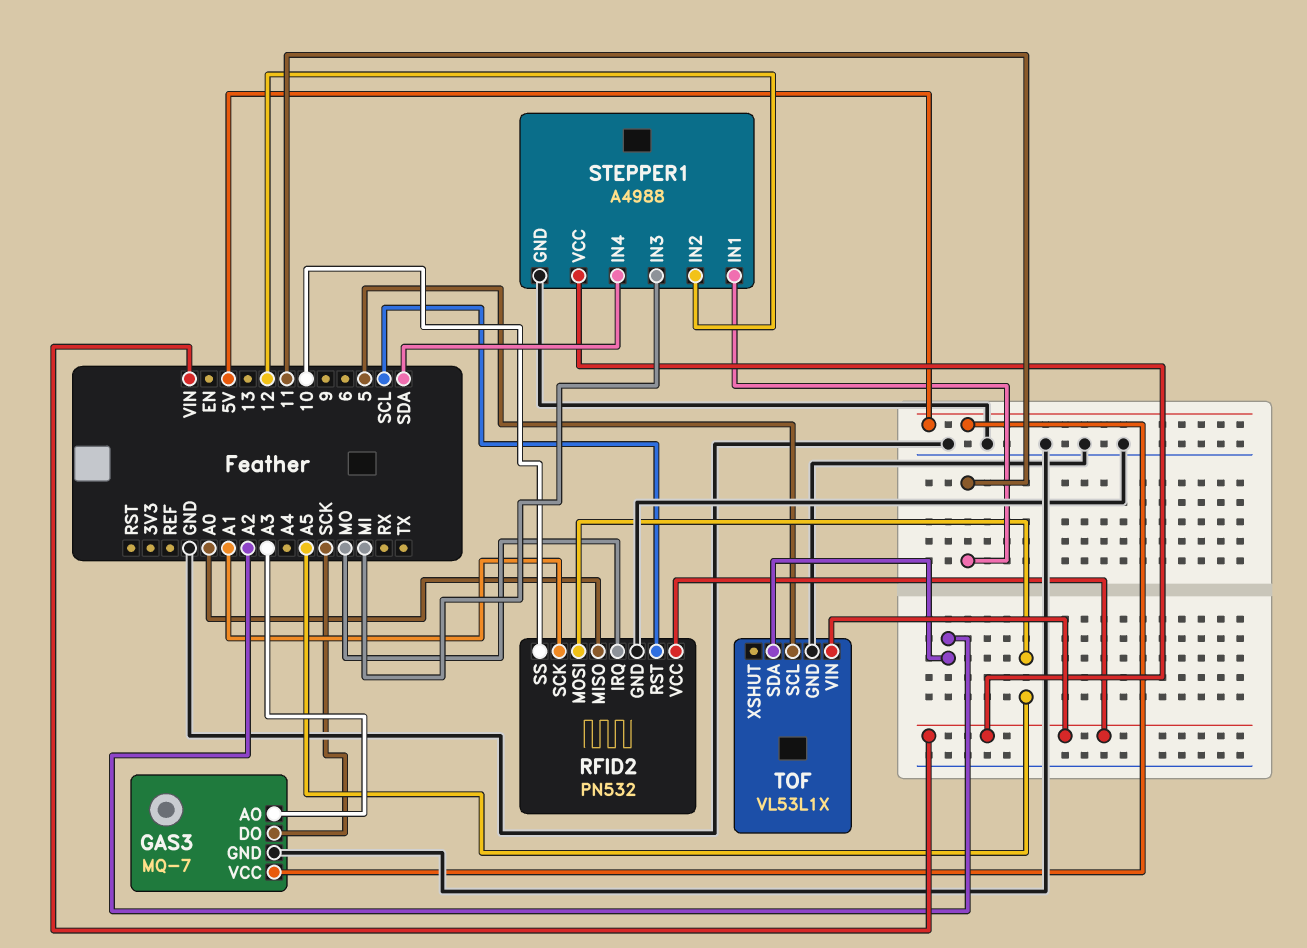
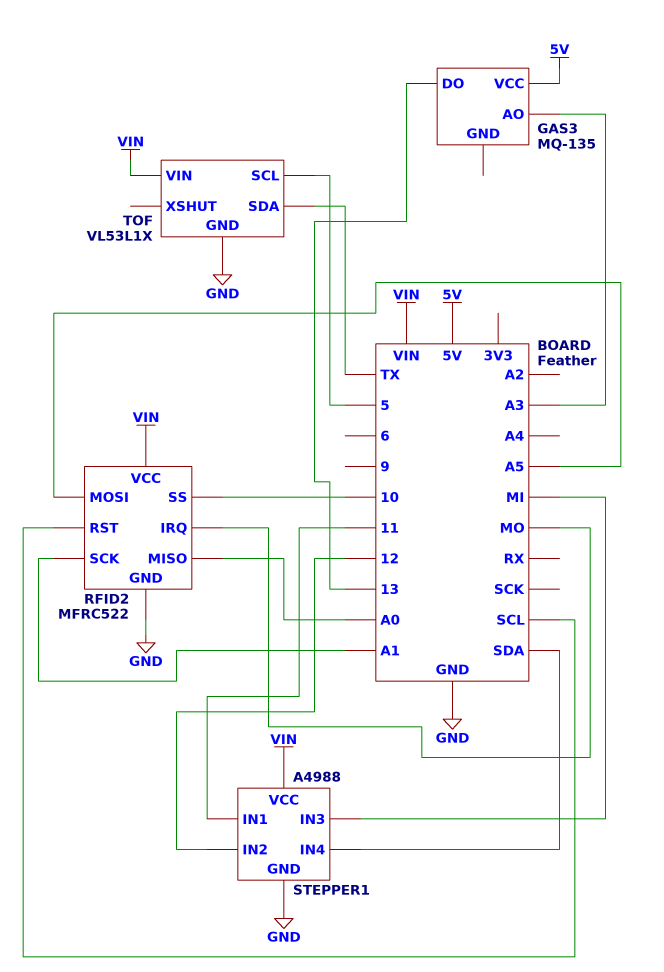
GAS3: MQ-7 -> MQ-135
GAS3 pin DO: SCK -> 13
GAS3 pin GND: GND -> none
RFID2: PN532 -> MFRC522
TOF pin SDA: A2 -> TX

